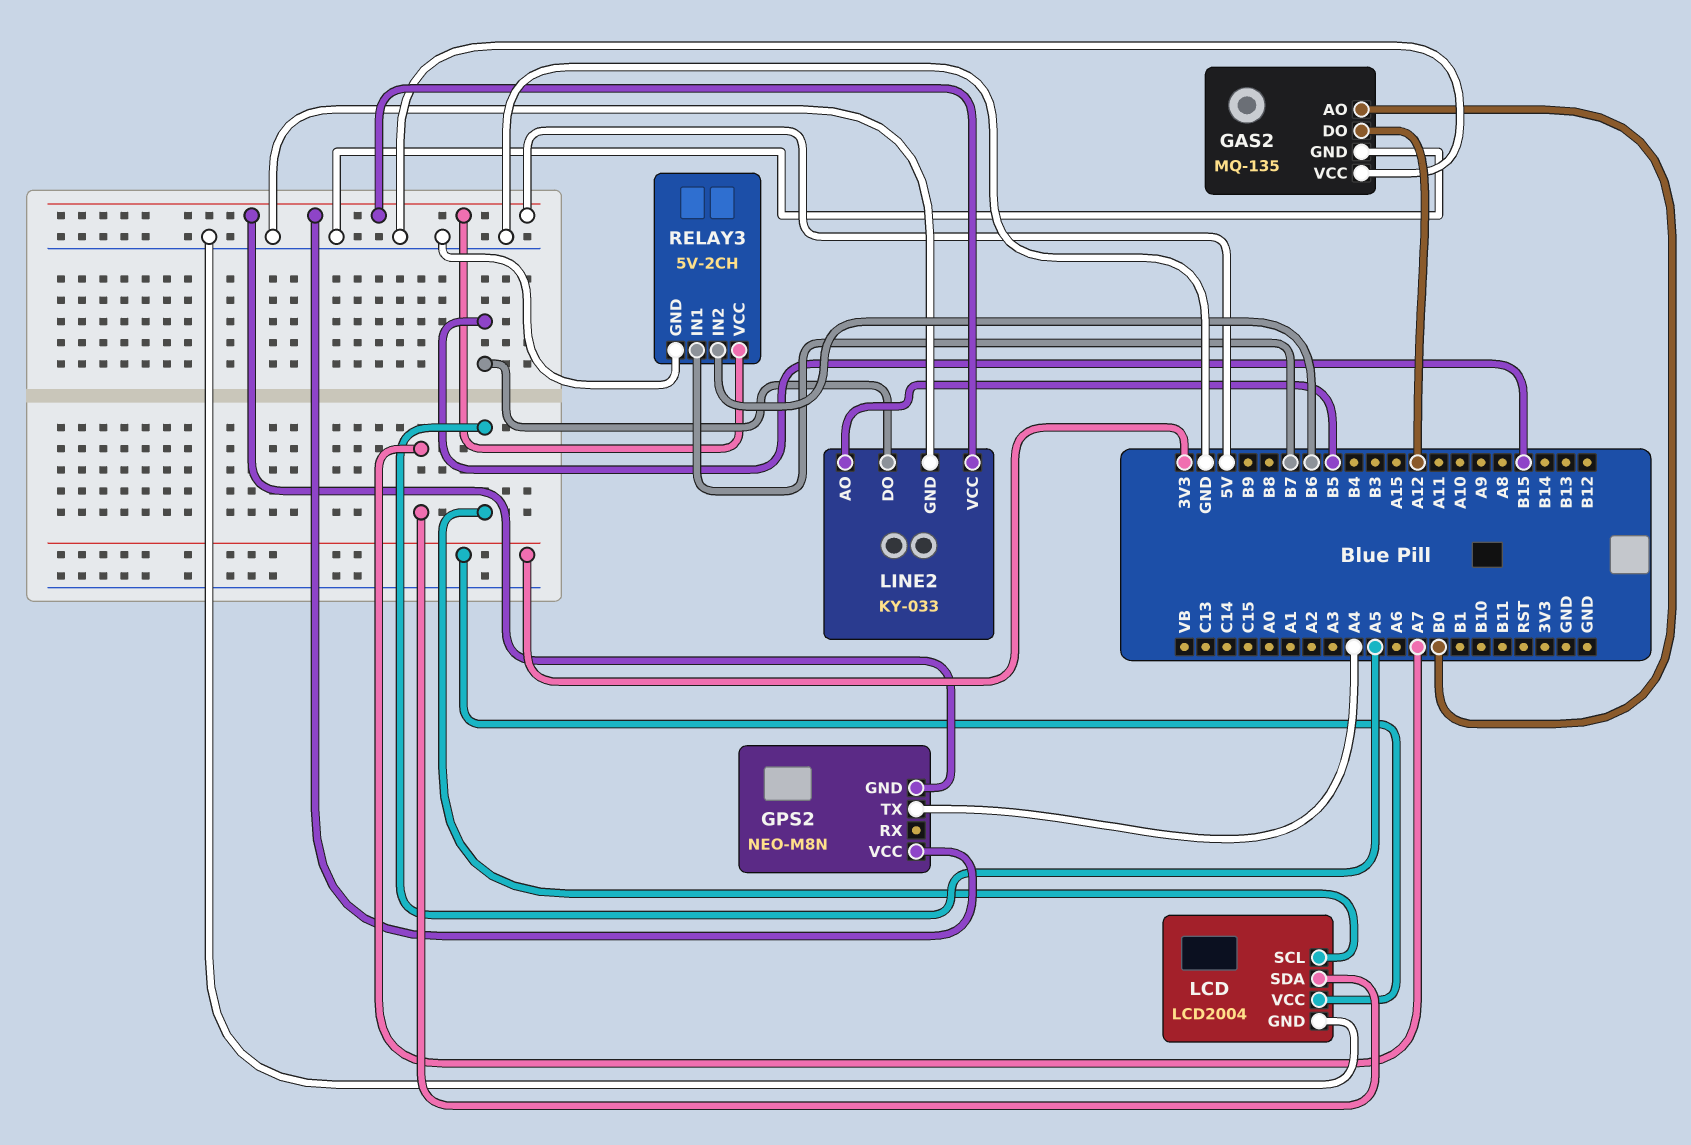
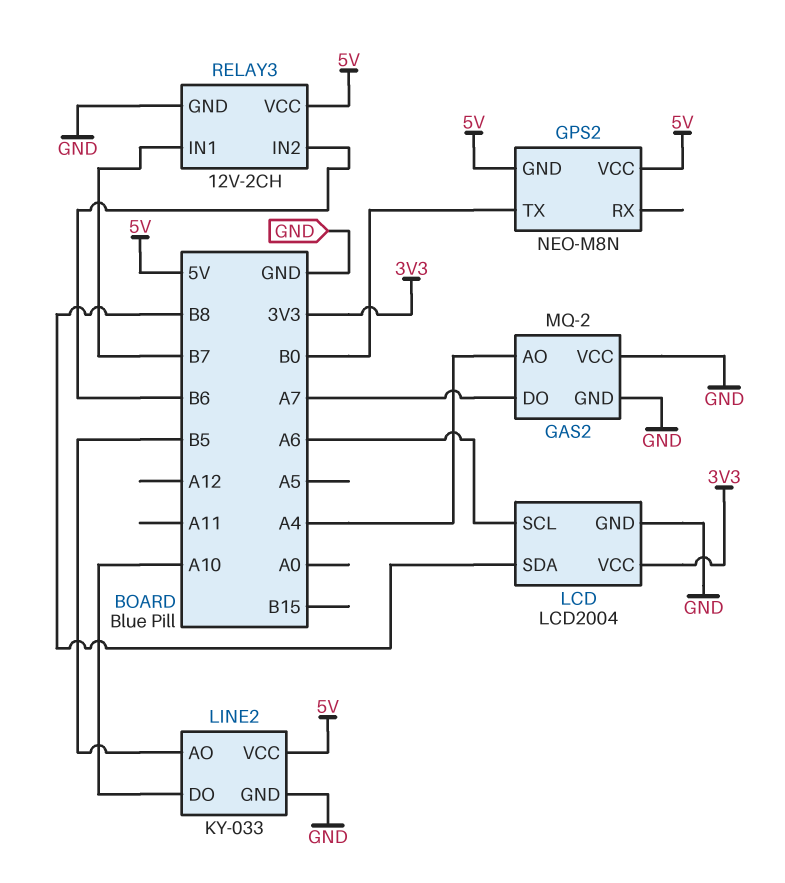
GAS2: MQ-135 -> MQ-2
GAS2 pin AO: B0 -> A4
GAS2 pin DO: A12 -> A7
GPS2 pin TX: A4 -> B0
LCD pin SCL: A5 -> A6
LCD pin SDA: A7 -> B8
LINE2 pin DO: B15 -> A10
RELAY3: 5V-2CH -> 12V-2CH

